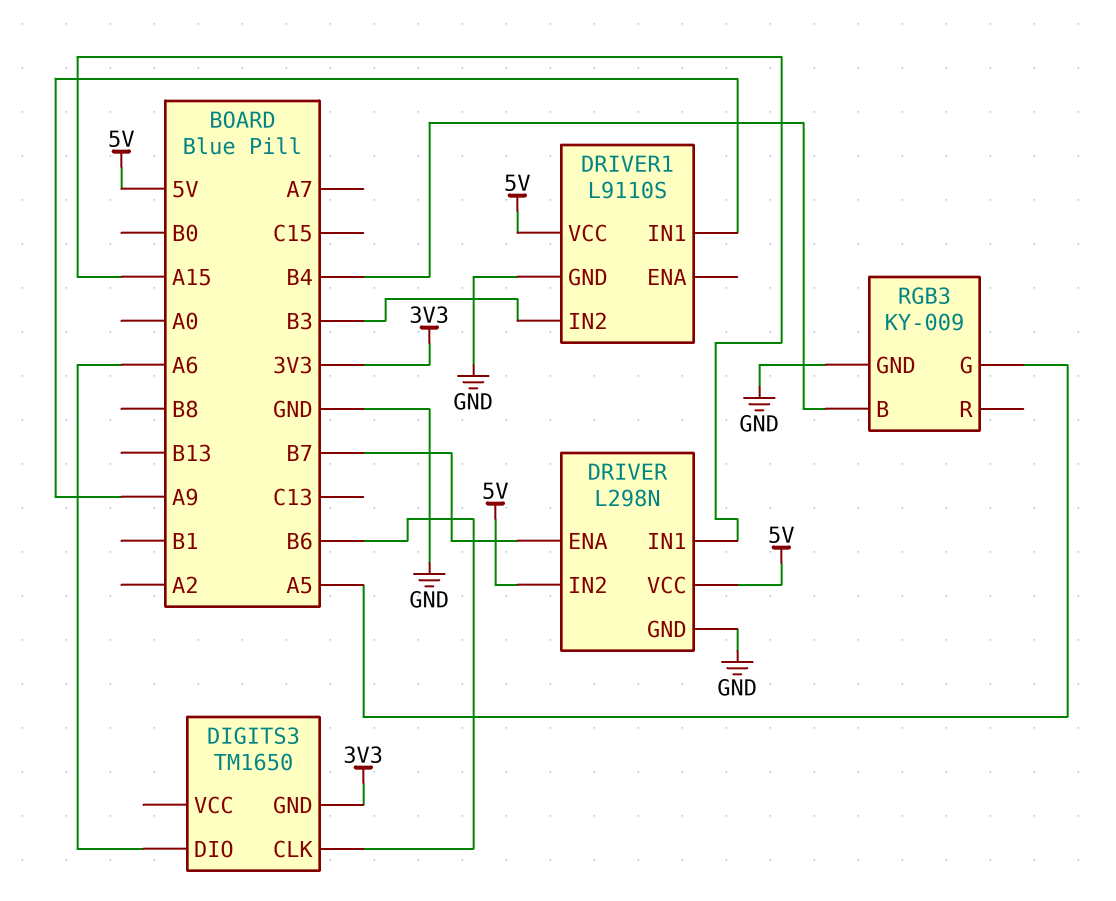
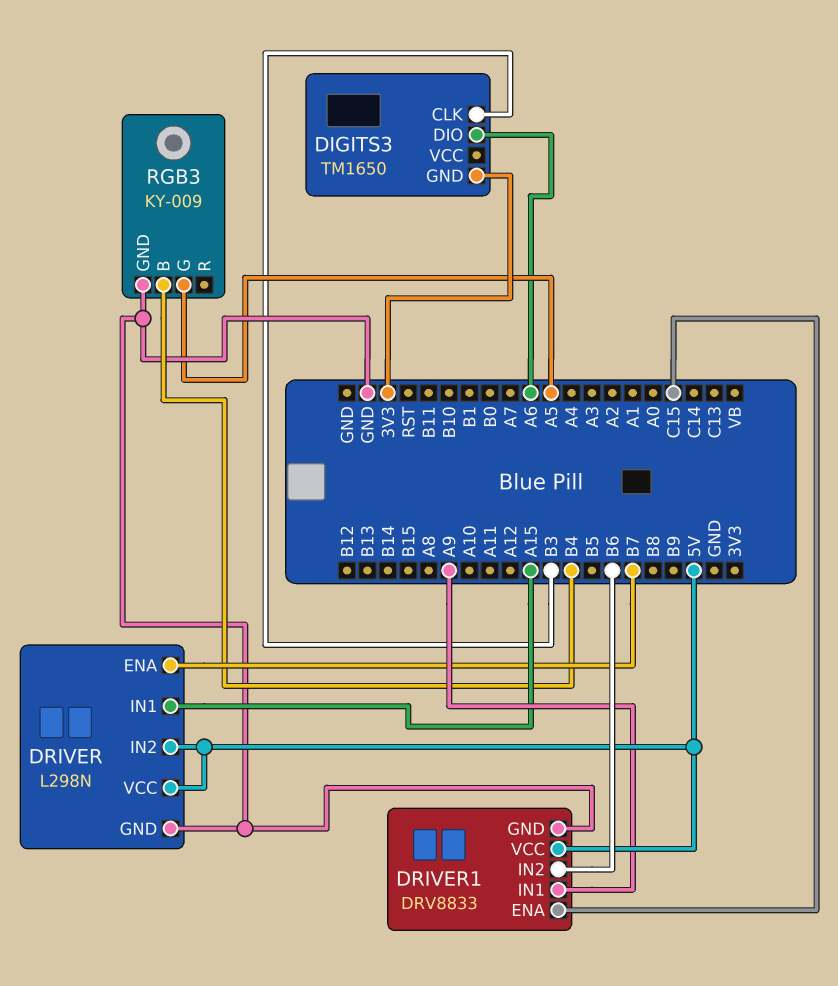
DIGITS3 pin CLK: B6 -> B3
DRIVER1: L9110S -> DRV8833
DRIVER1 pin ENA: none -> C15
DRIVER1 pin IN2: B3 -> B6

